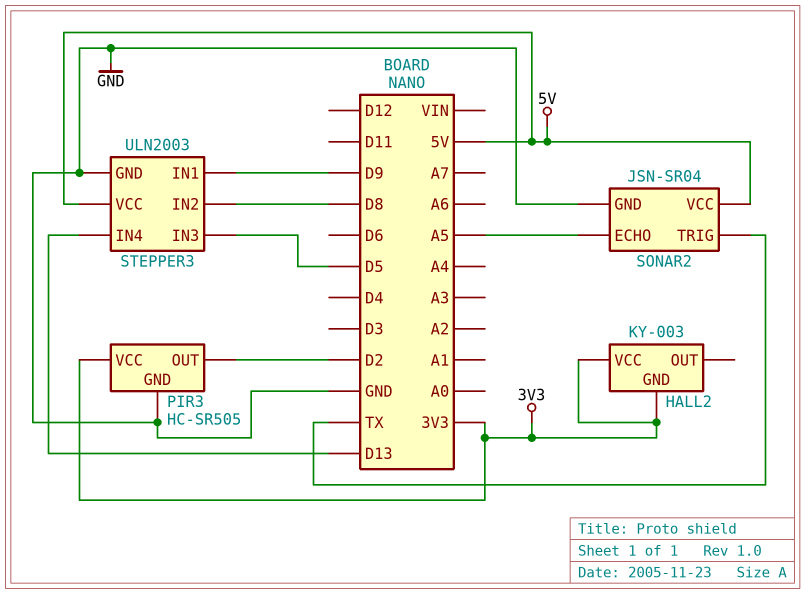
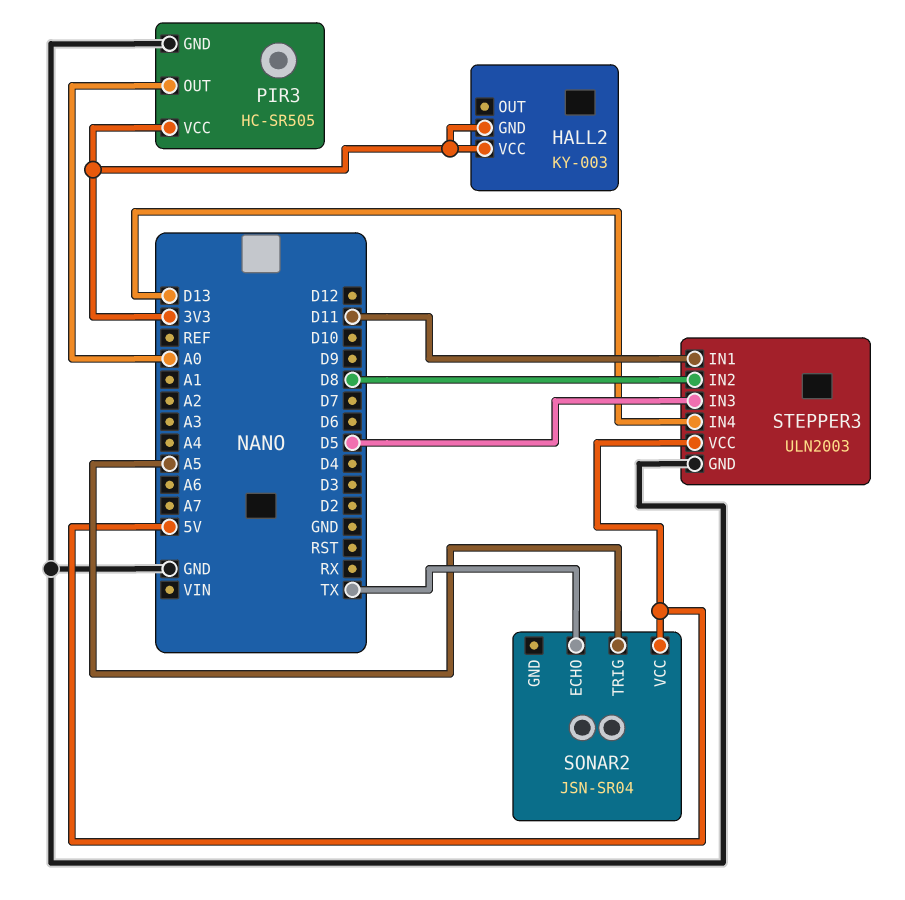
PIR3 pin OUT: D2 -> A0
SONAR2 pin ECHO: A5 -> TX
SONAR2 pin GND: GND -> none
SONAR2 pin TRIG: TX -> A5
STEPPER3 pin IN1: D9 -> D11

